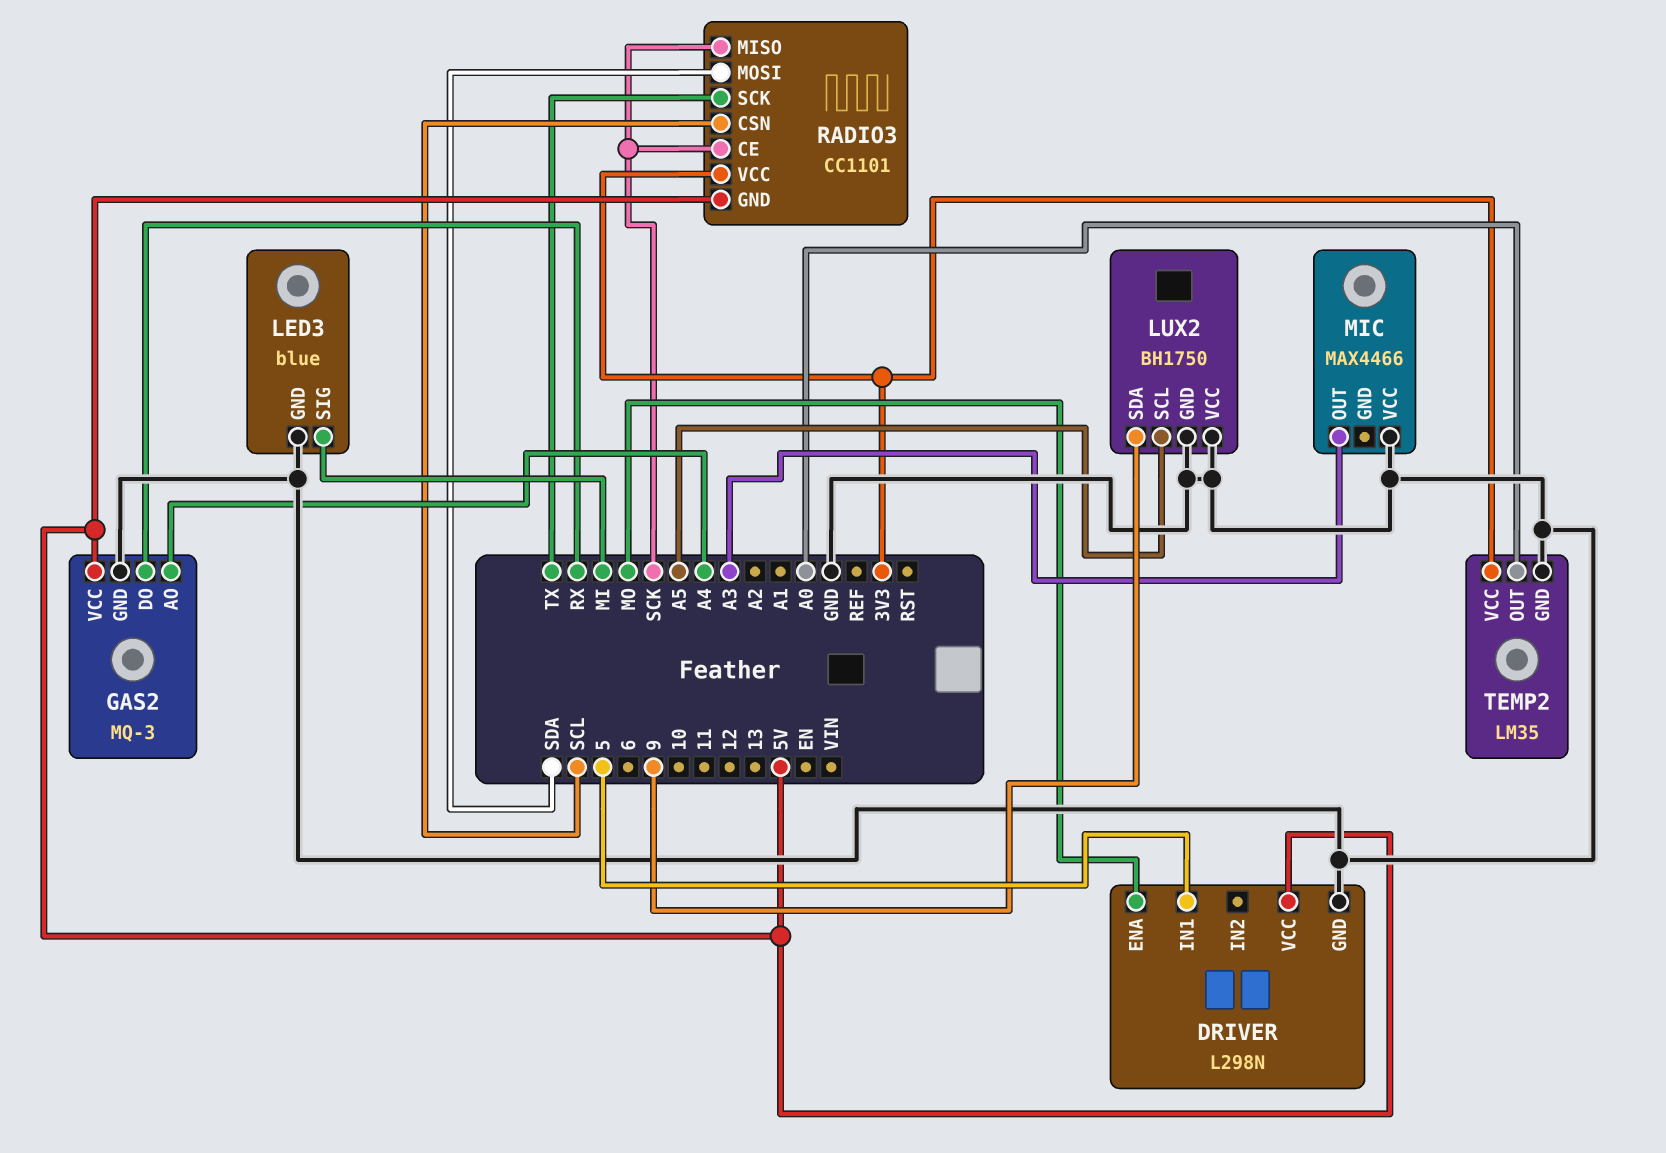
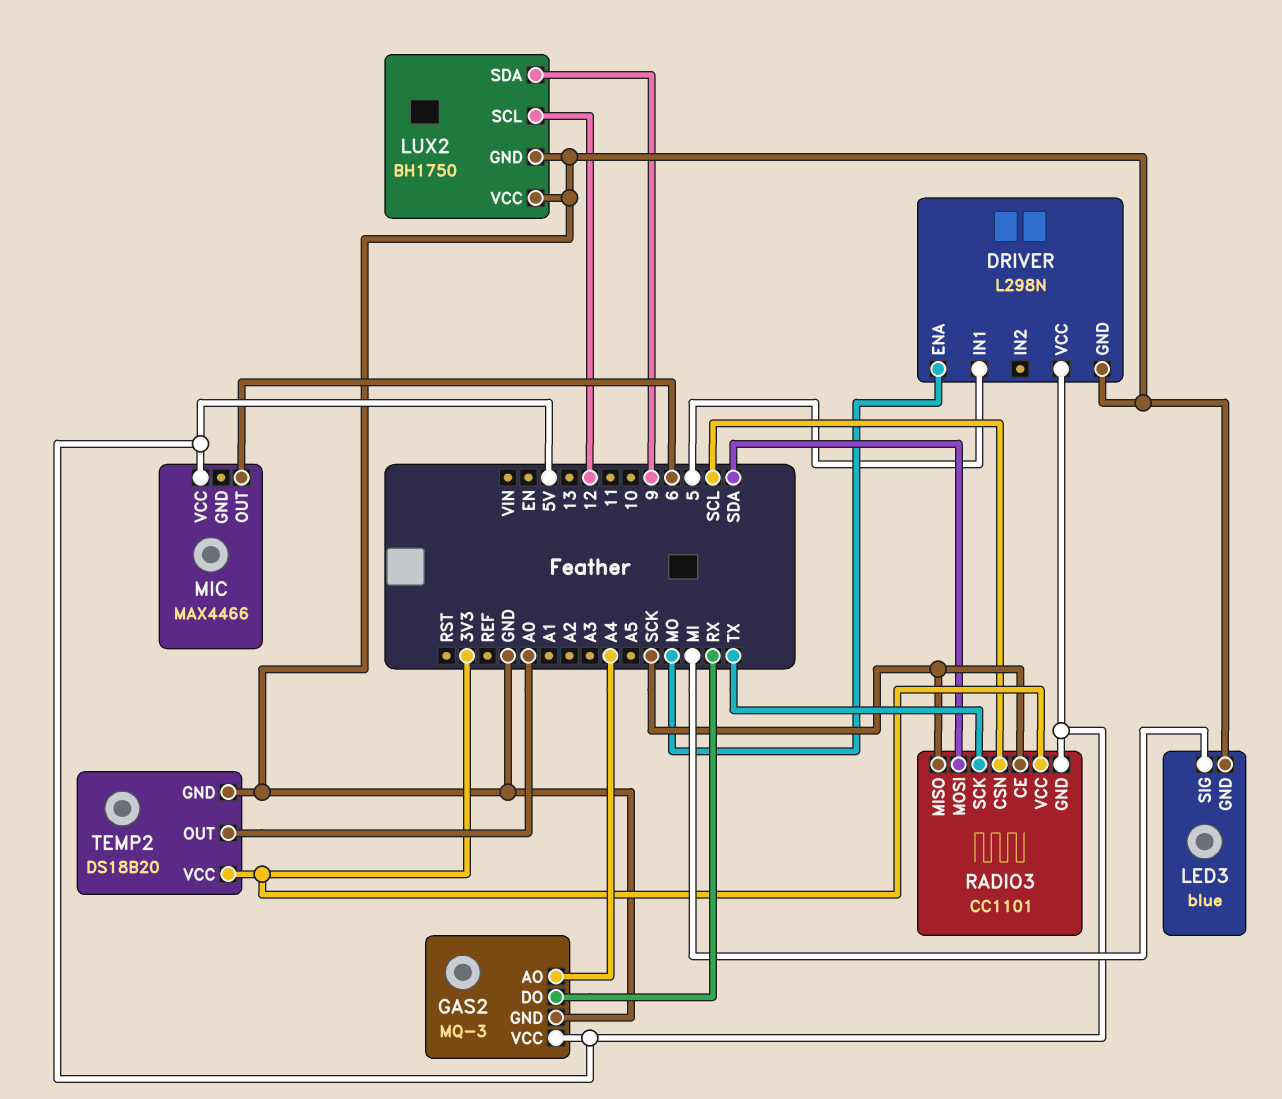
LUX2 pin SCL: A5 -> 12
MIC pin OUT: A3 -> 6
MIC pin VCC: GND -> 5V
TEMP2: LM35 -> DS18B20

